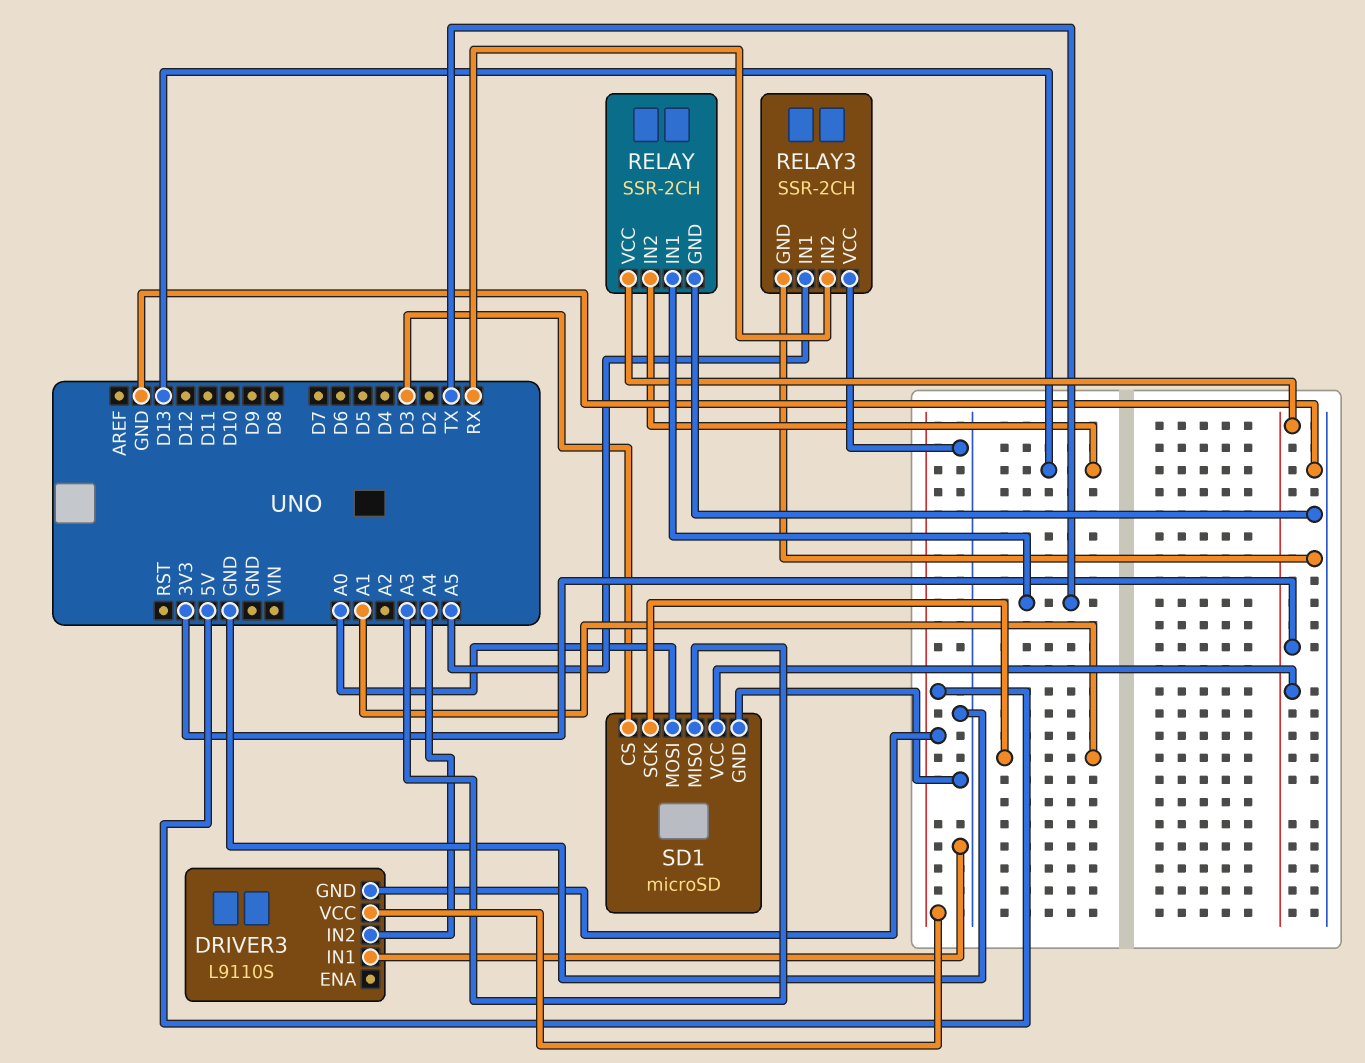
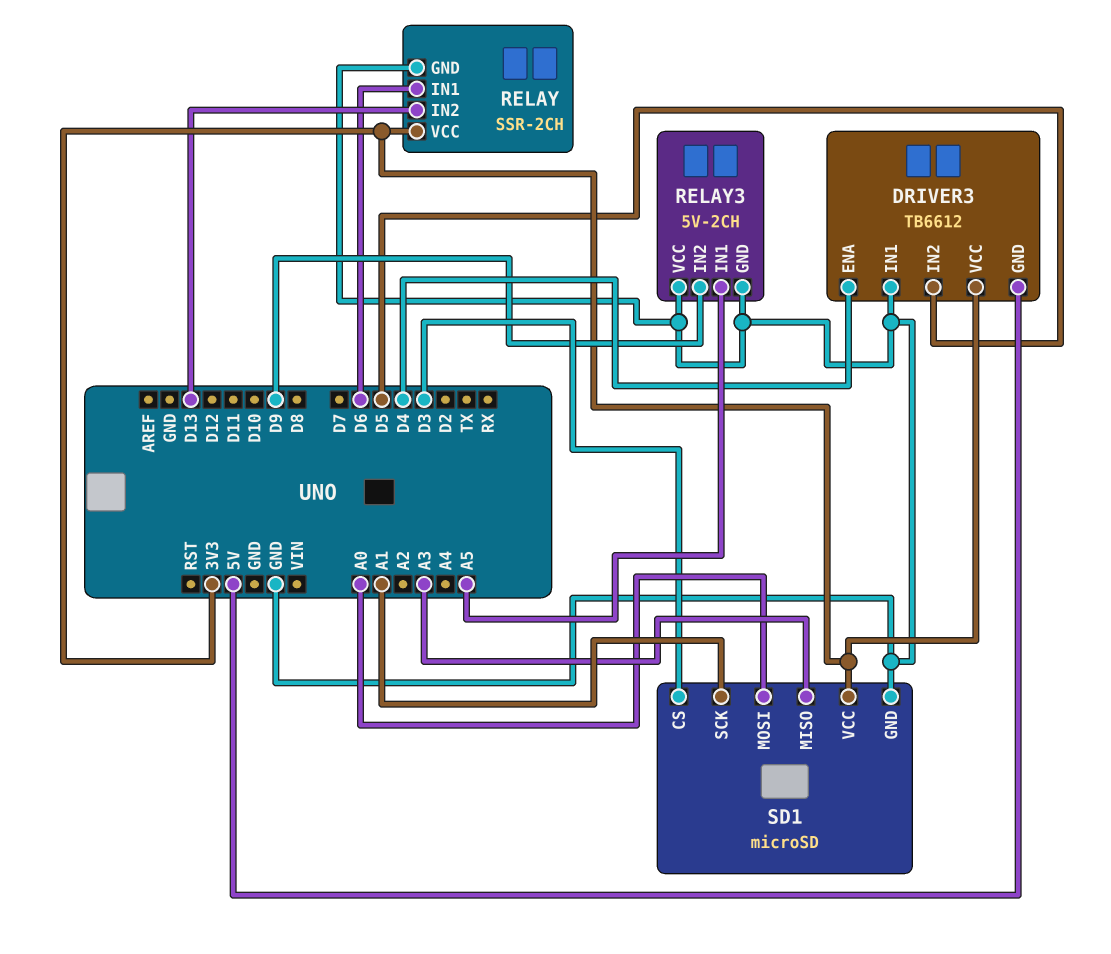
DRIVER3: L9110S -> TB6612
DRIVER3 pin ENA: none -> D4
DRIVER3 pin IN2: A4 -> D5
DRIVER3 pin VCC: 5V -> 3V3
RELAY pin IN1: TX -> D6
RELAY3: SSR-2CH -> 5V-2CH
RELAY3 pin IN2: RX -> D9

